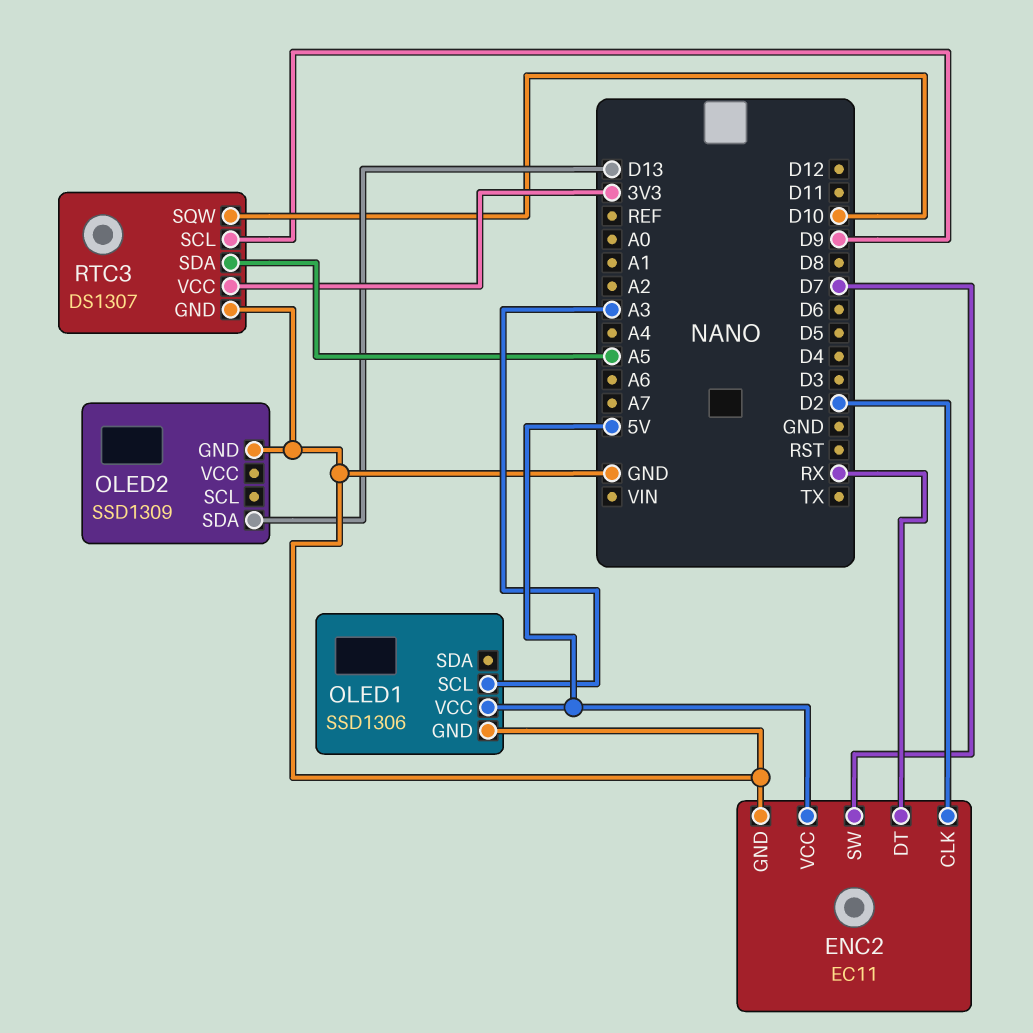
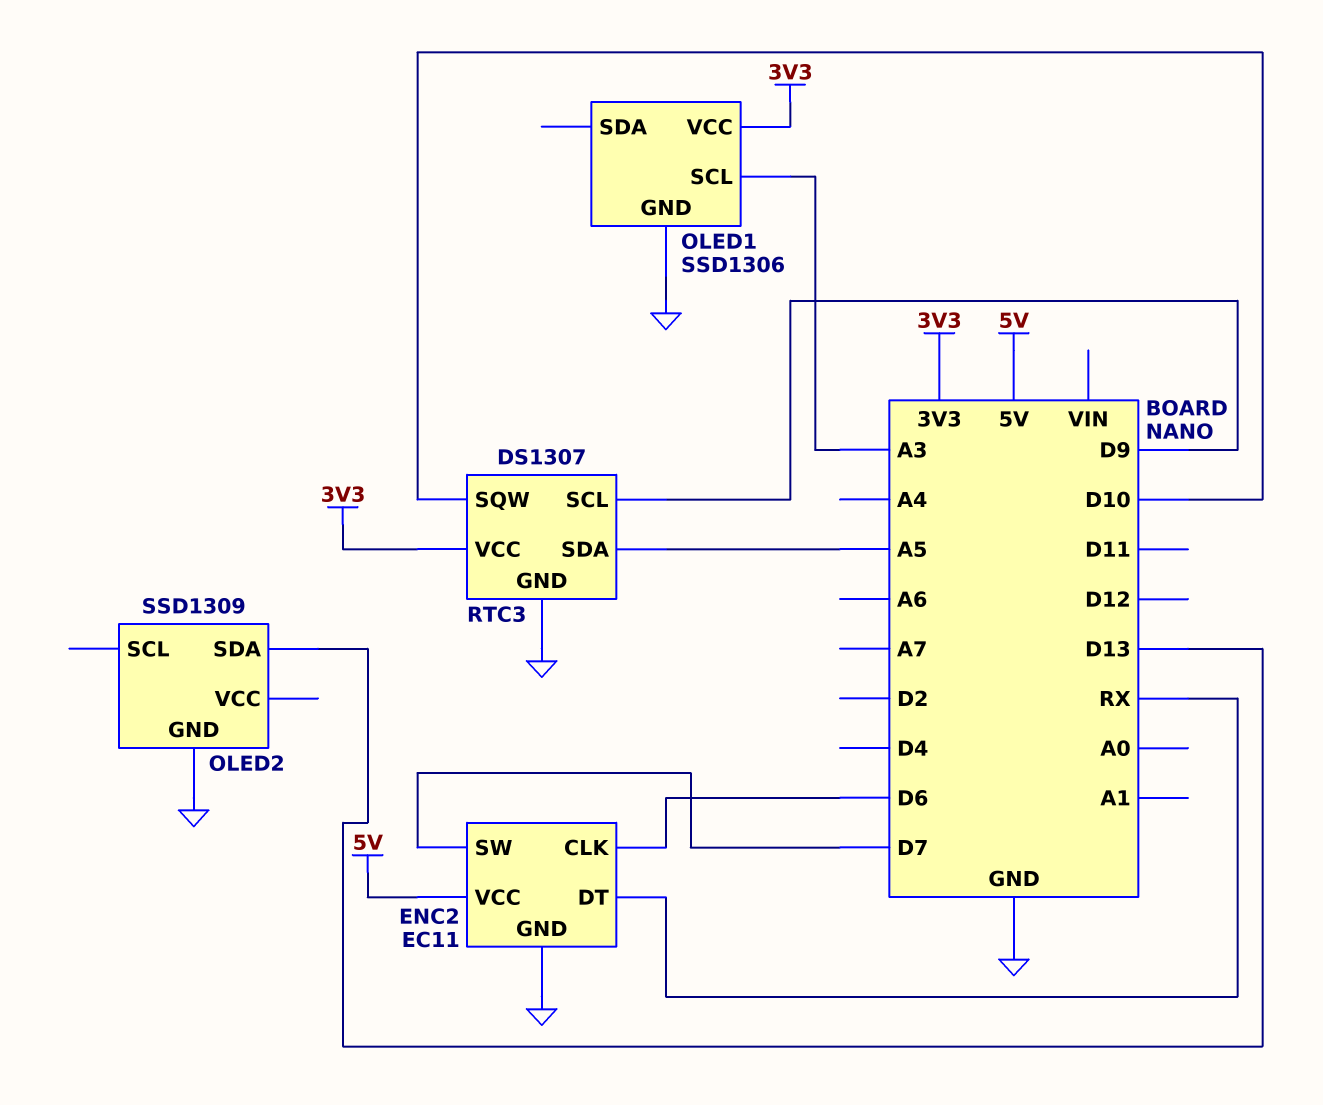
ENC2 pin CLK: D2 -> D6
OLED1 pin VCC: 5V -> 3V3

